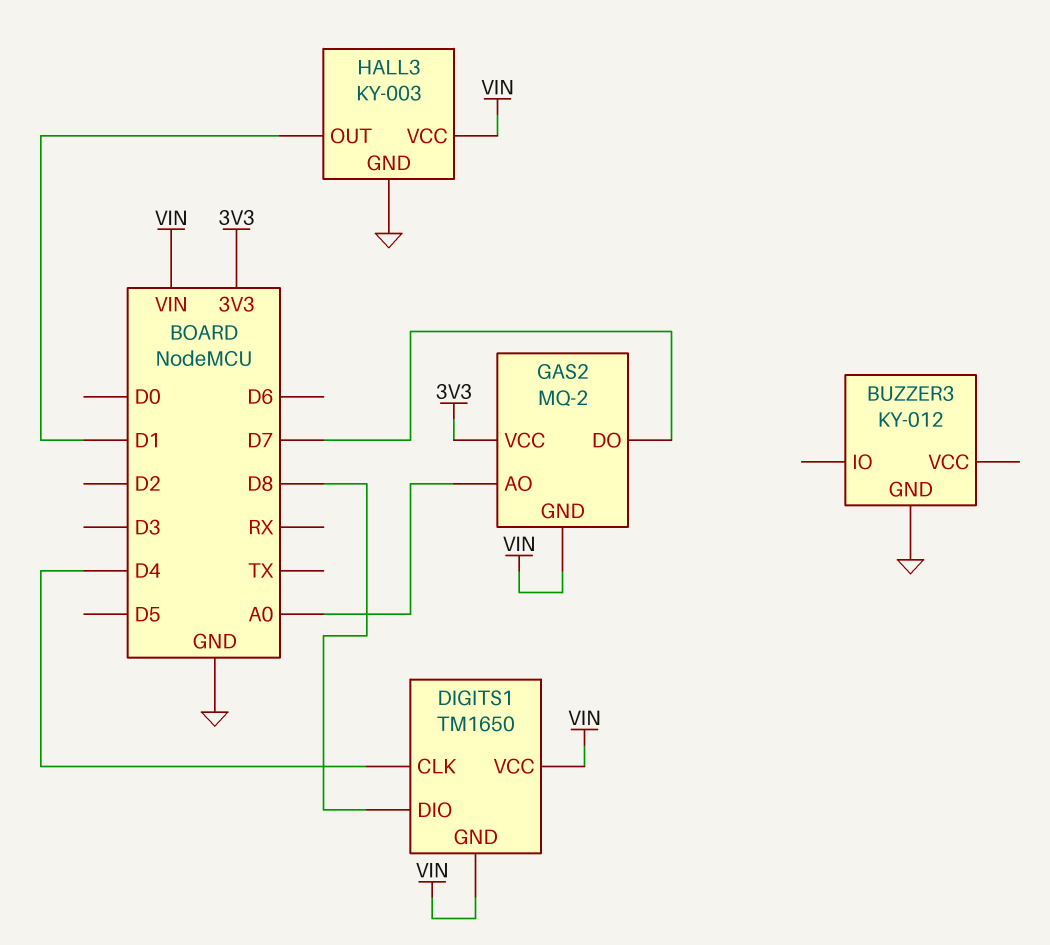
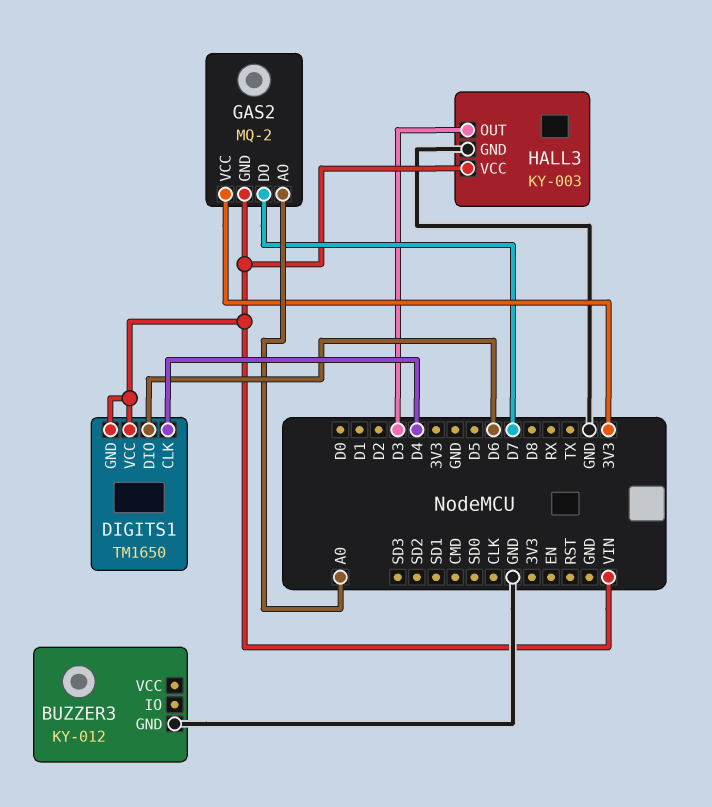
DIGITS1 pin DIO: D8 -> D6
HALL3 pin OUT: D1 -> D3

